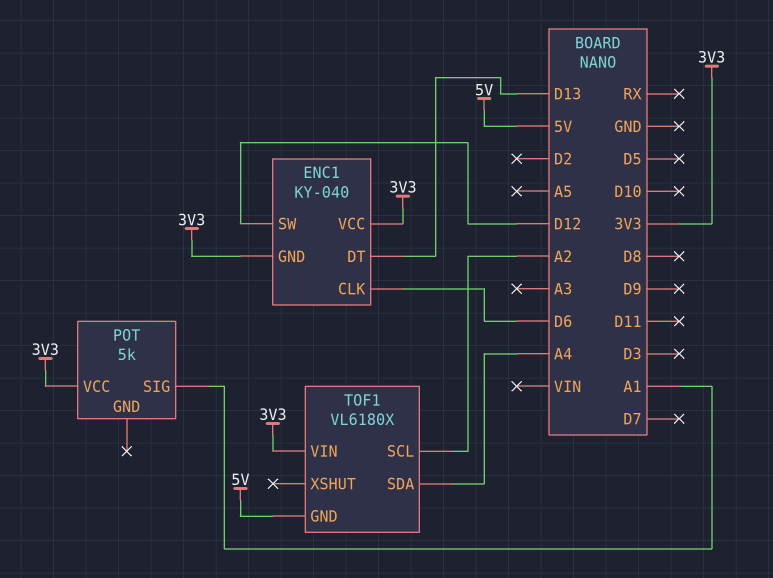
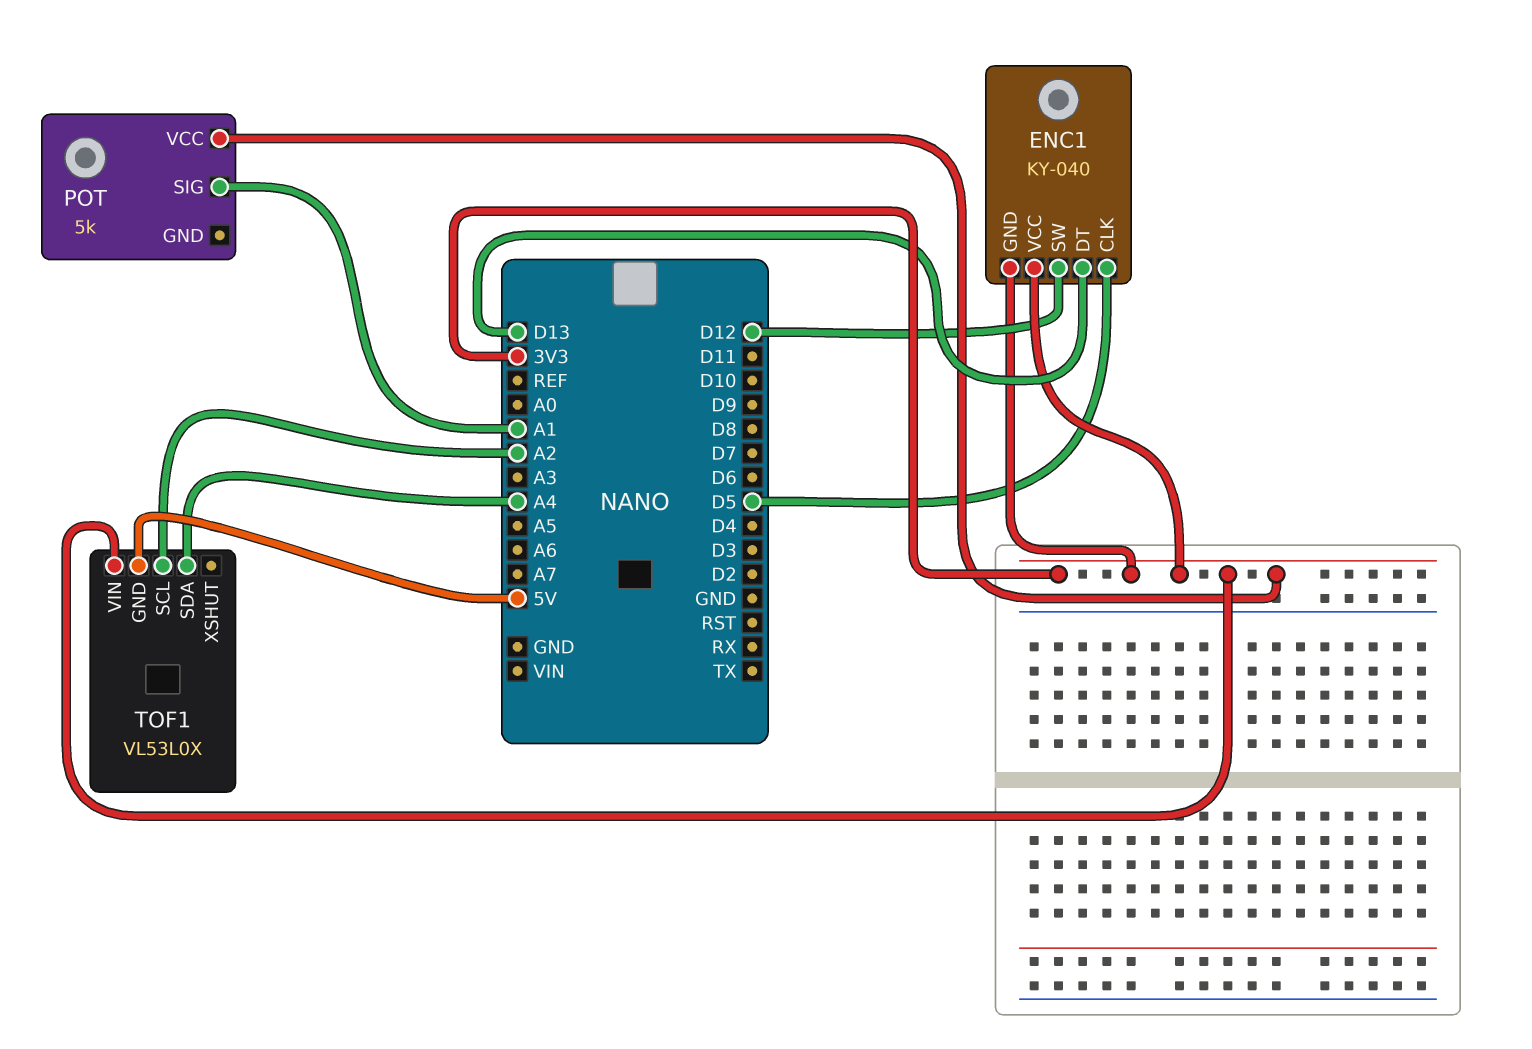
ENC1 pin CLK: D6 -> D5
TOF1: VL6180X -> VL53L0X

